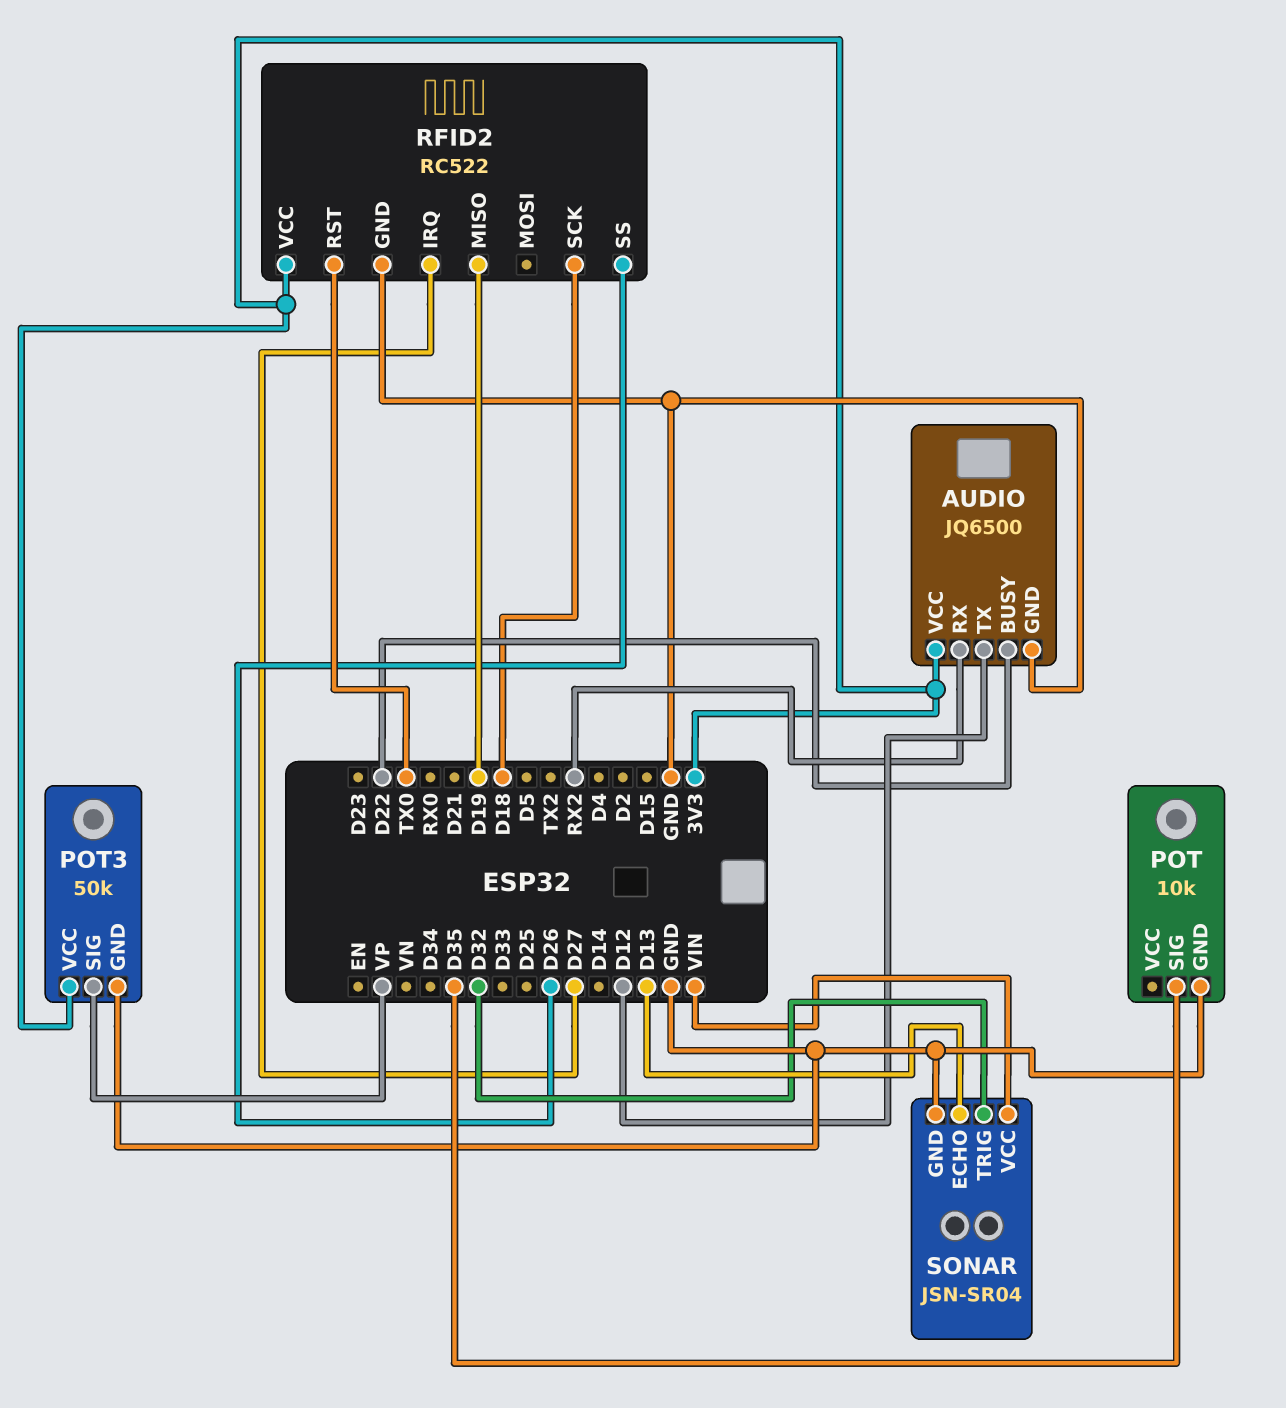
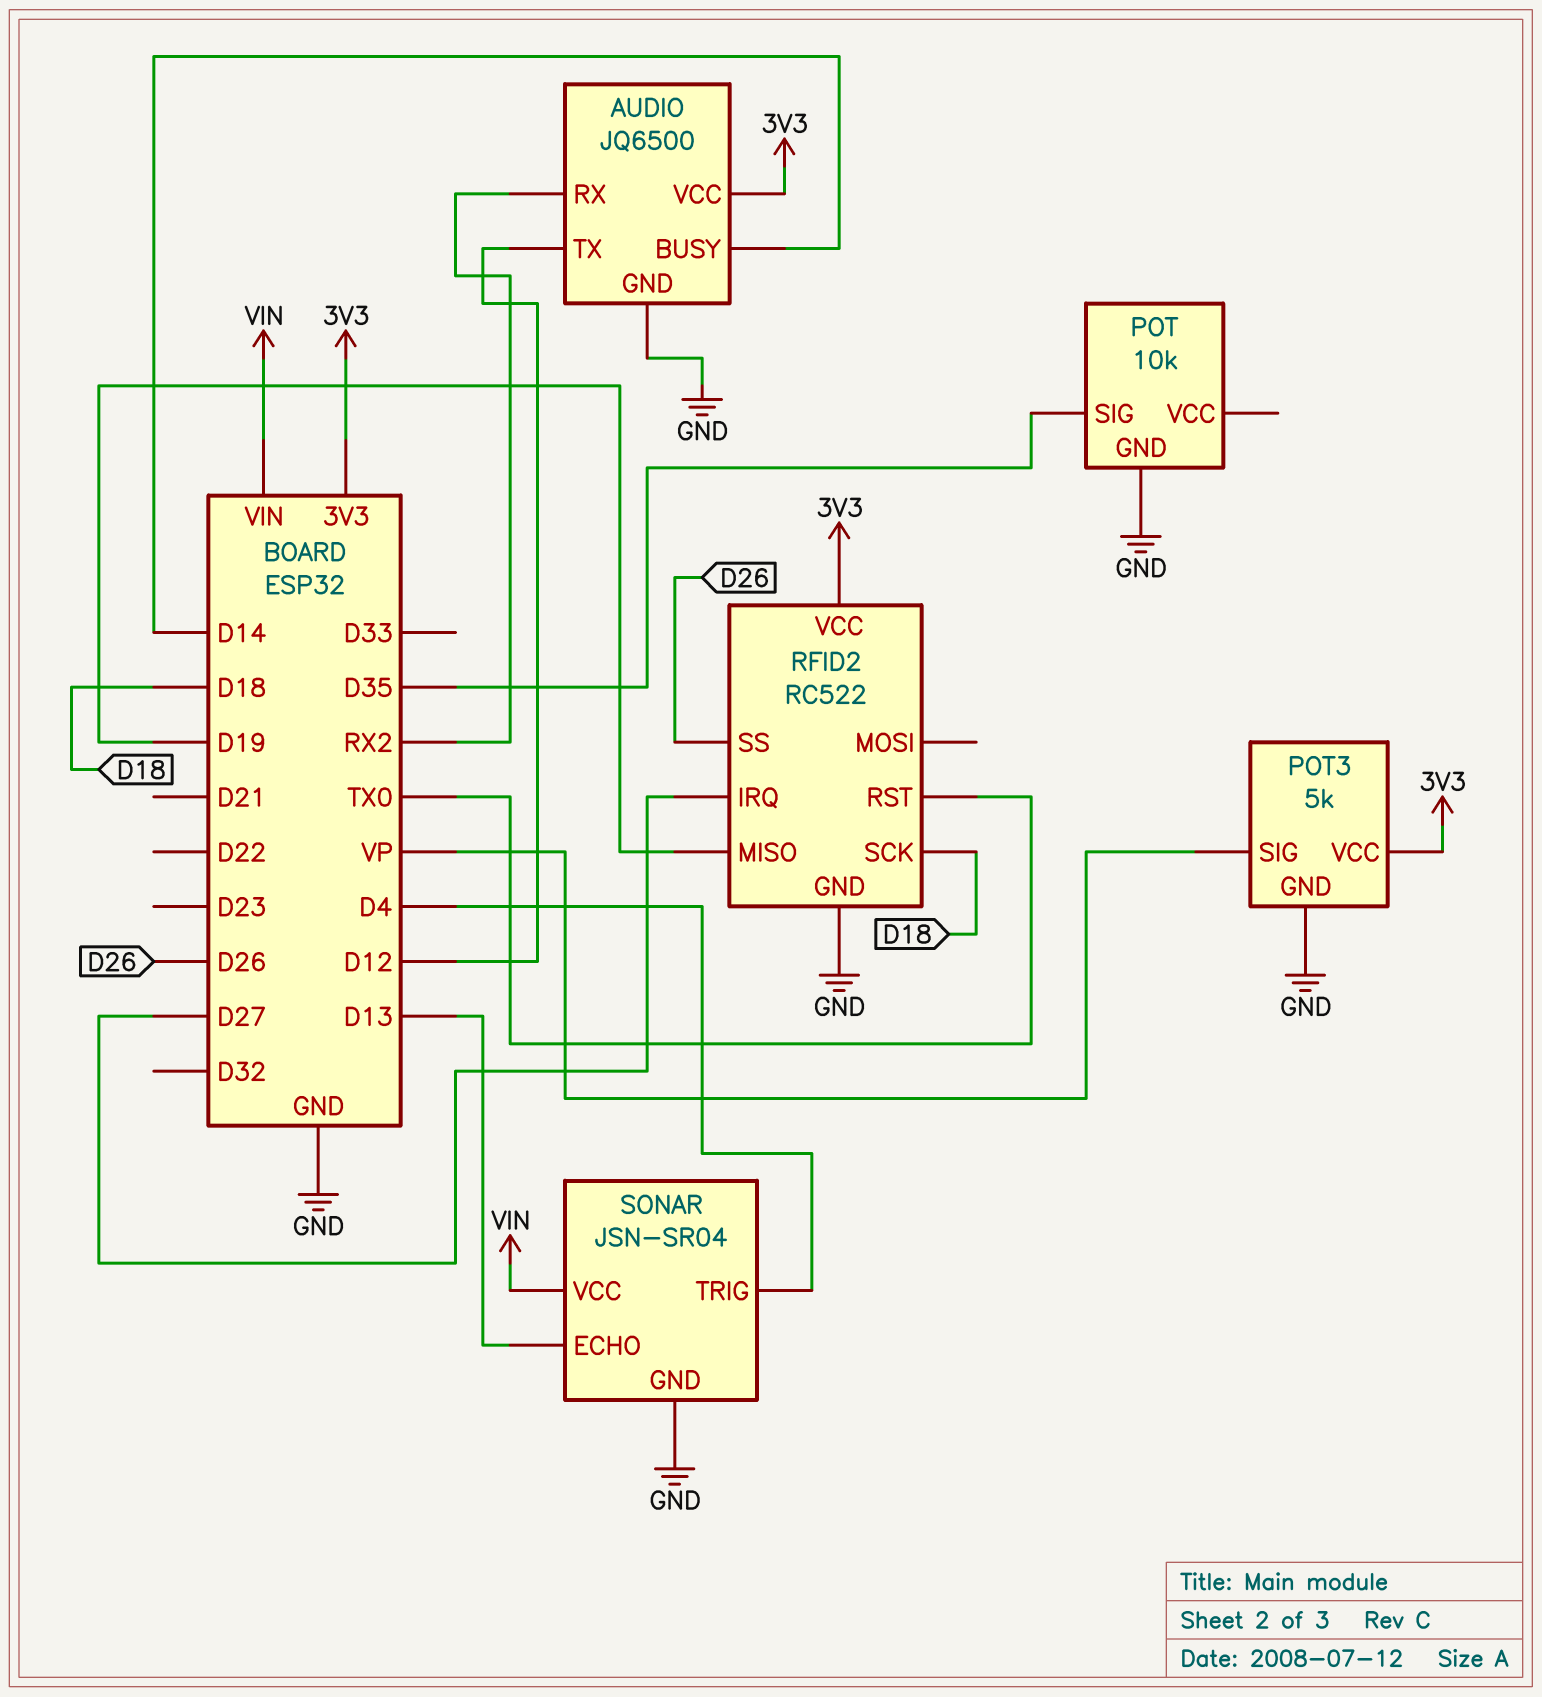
AUDIO pin BUSY: D22 -> D14
POT3: 50k -> 5k
SONAR pin TRIG: D32 -> D4

